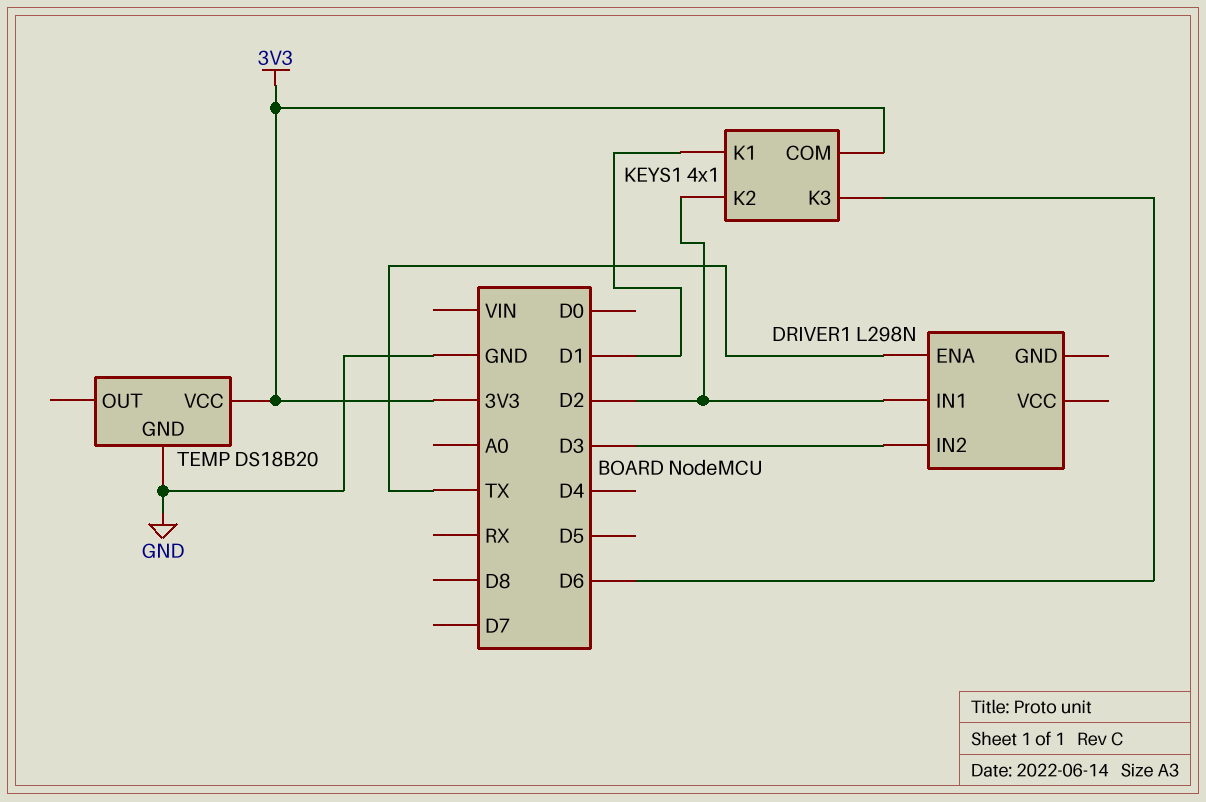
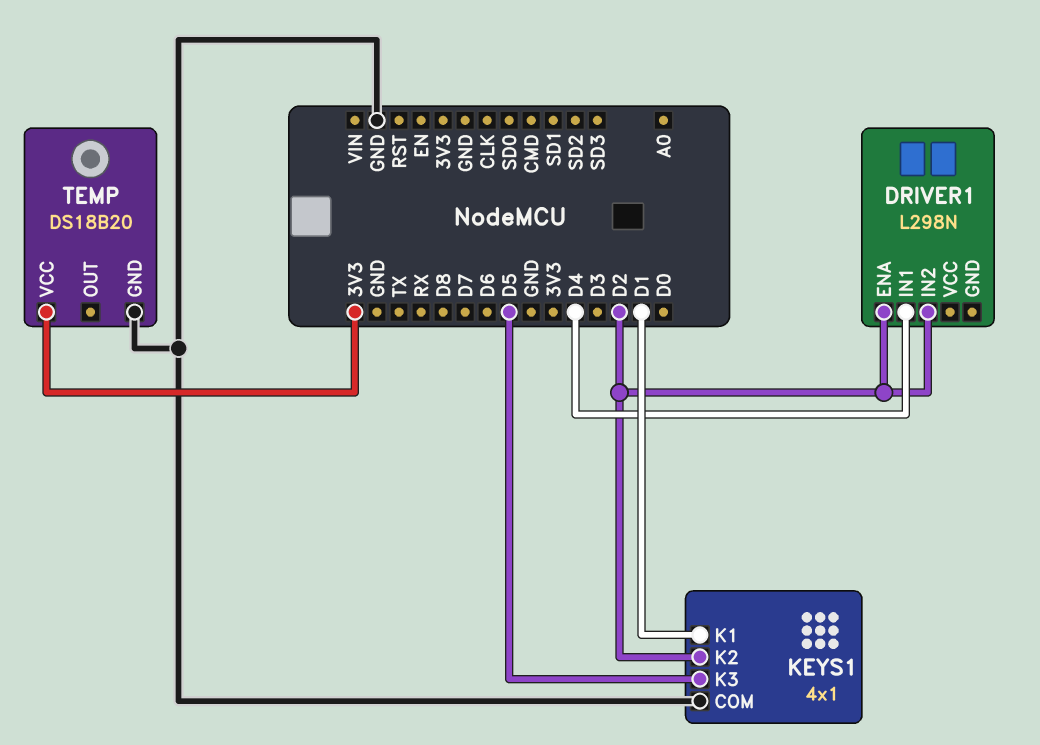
DRIVER1 pin ENA: TX -> D2
DRIVER1 pin IN1: D2 -> D4
DRIVER1 pin IN2: D3 -> D2
KEYS1 pin COM: 3V3 -> GND
KEYS1 pin K3: D6 -> D5

